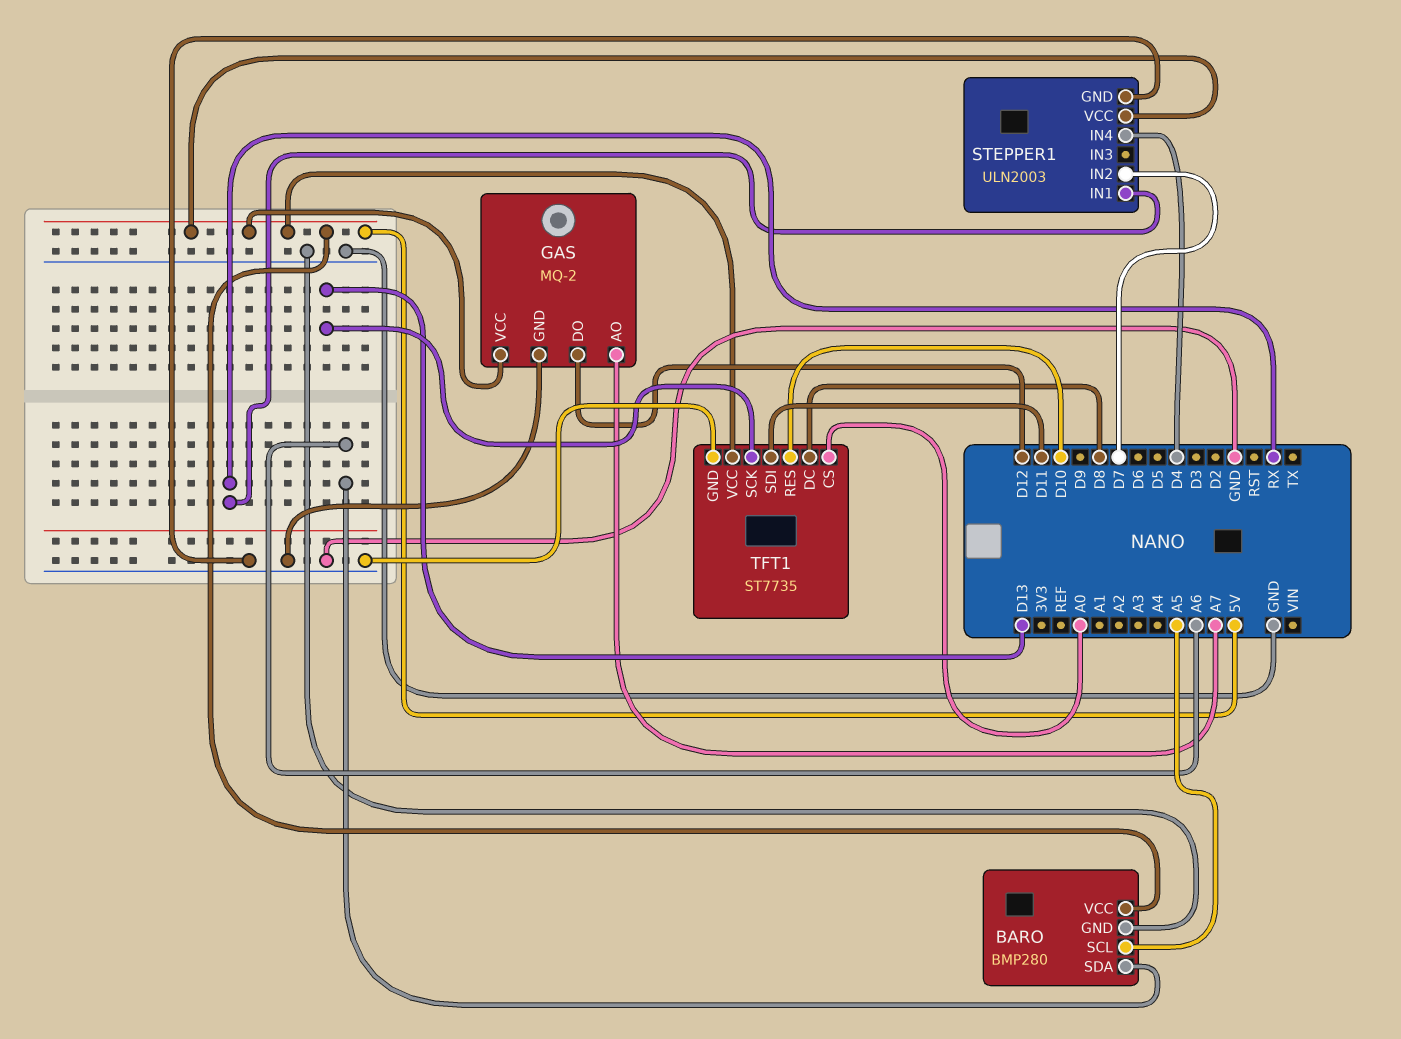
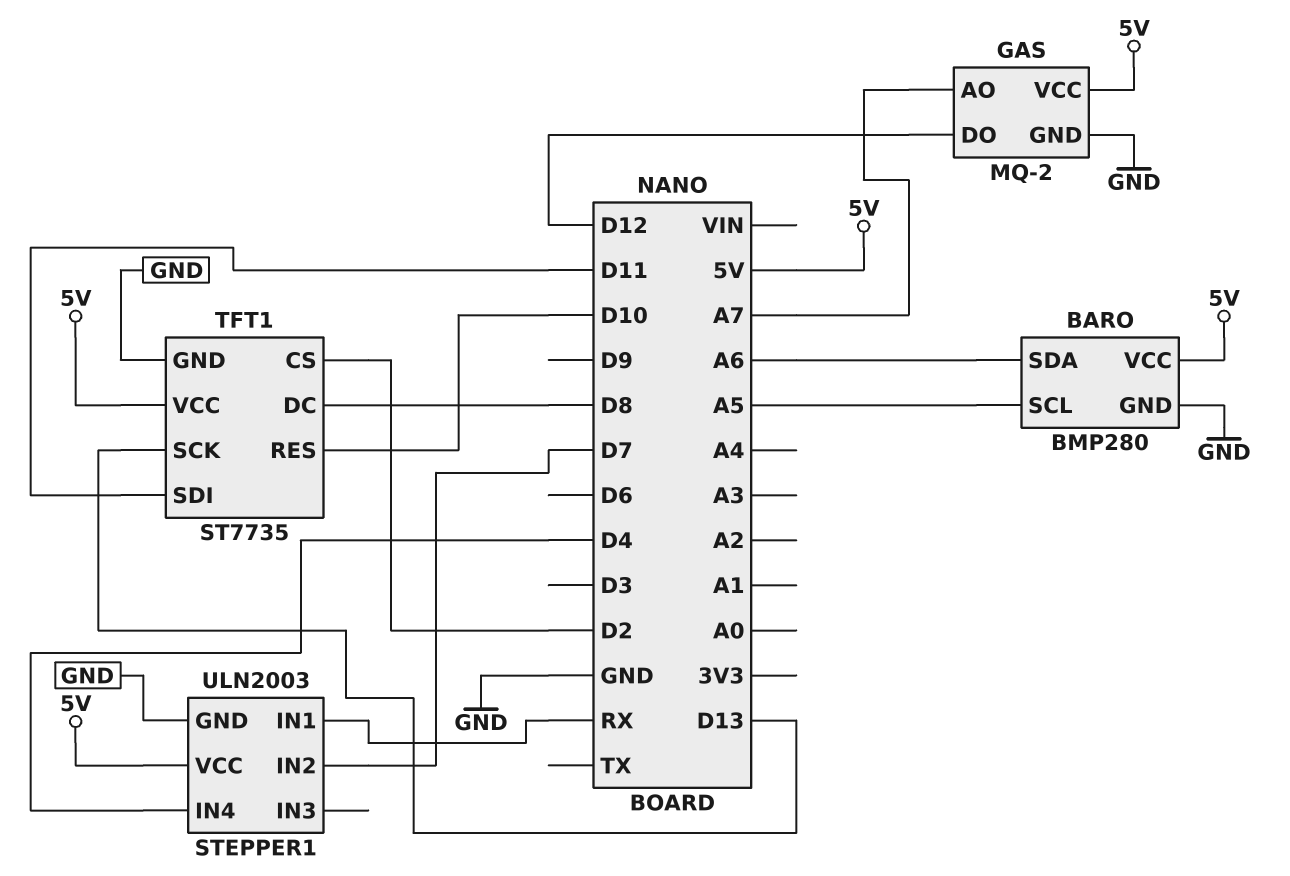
TFT1 pin CS: A0 -> D2

